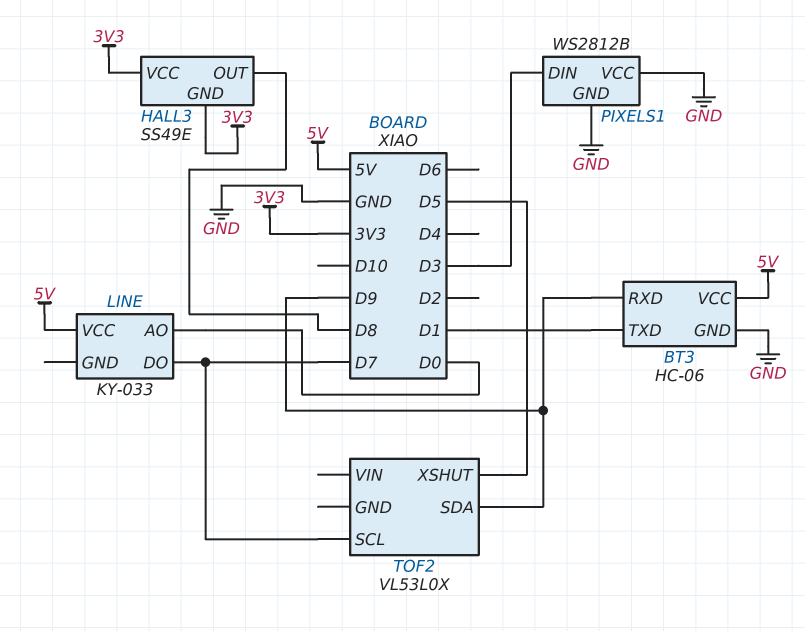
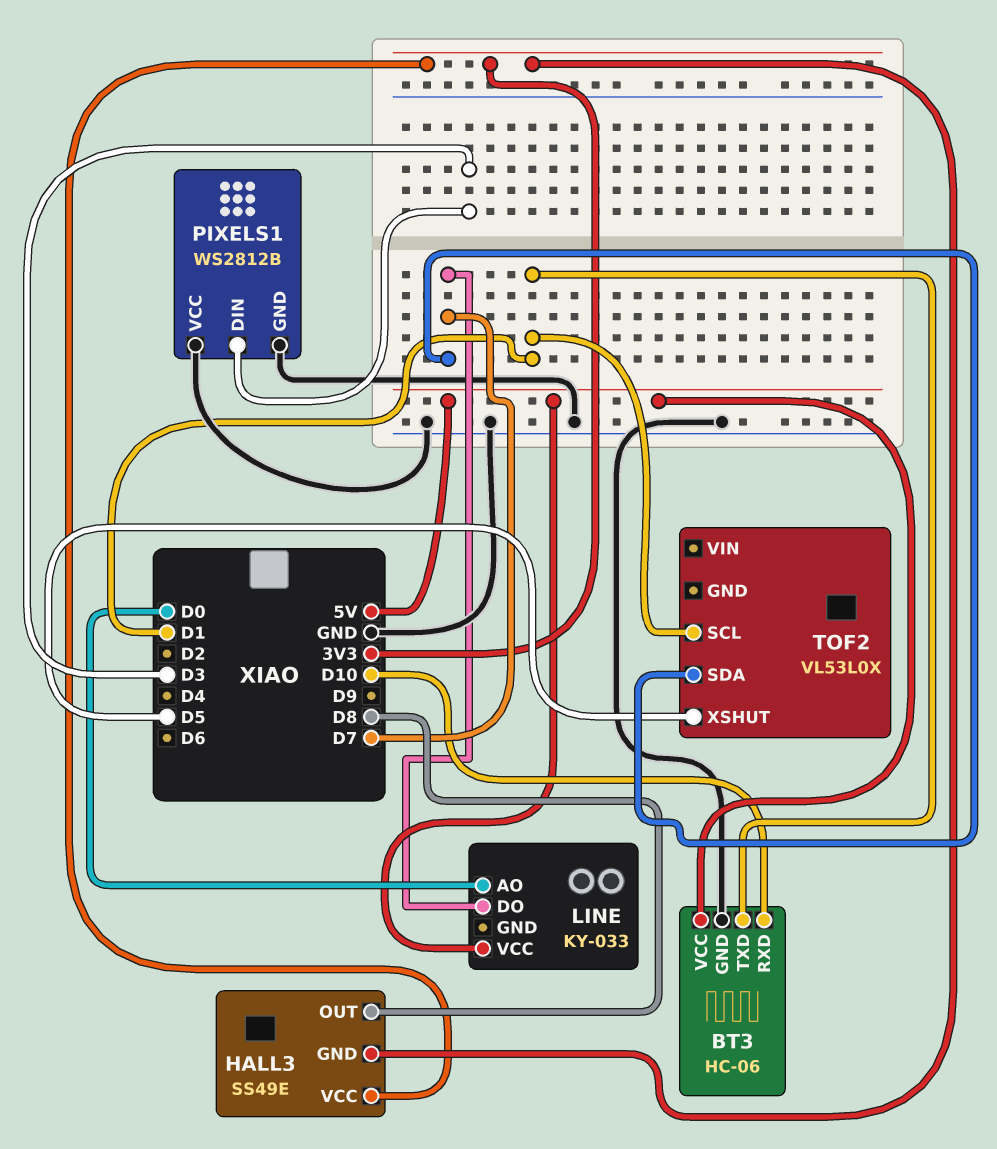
BT3 pin RXD: D9 -> D10
TOF2 pin SCL: D7 -> D1
TOF2 pin SDA: D9 -> D7

